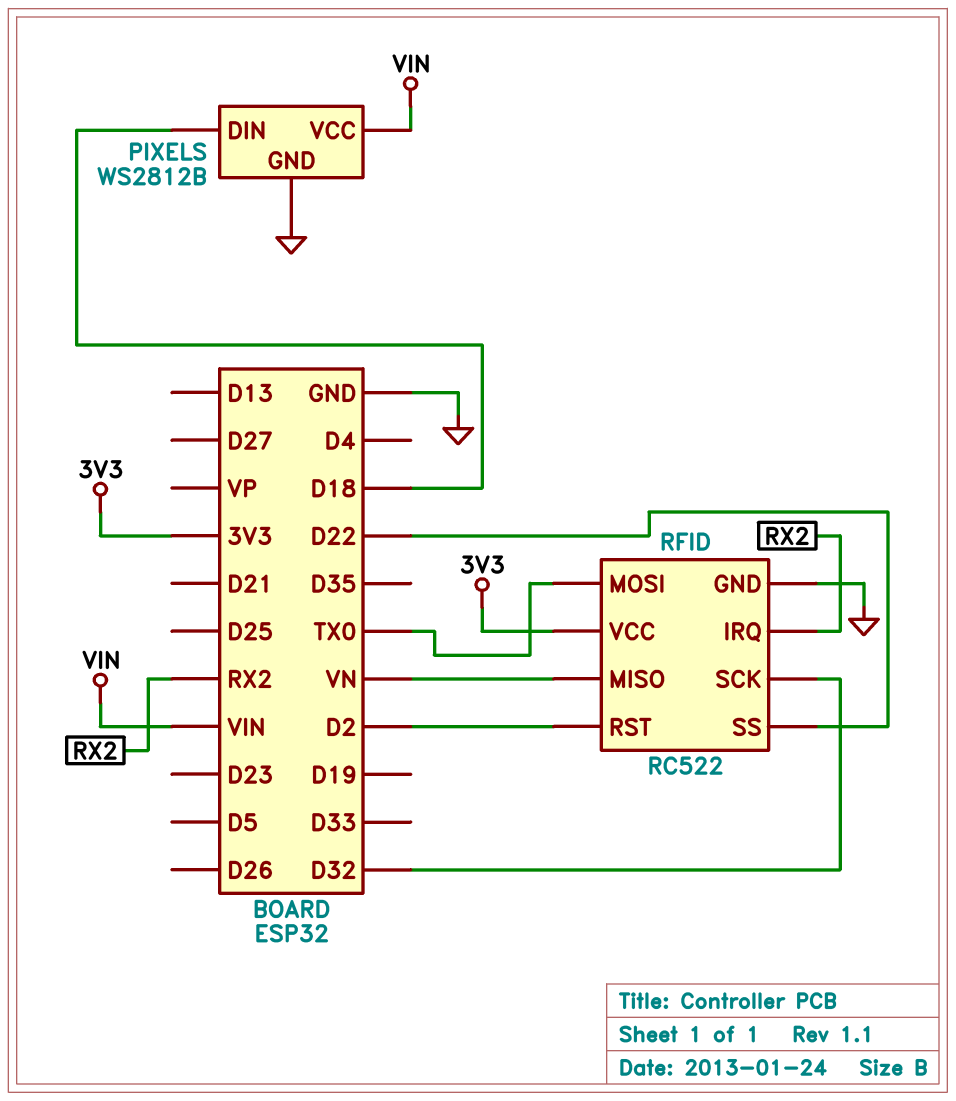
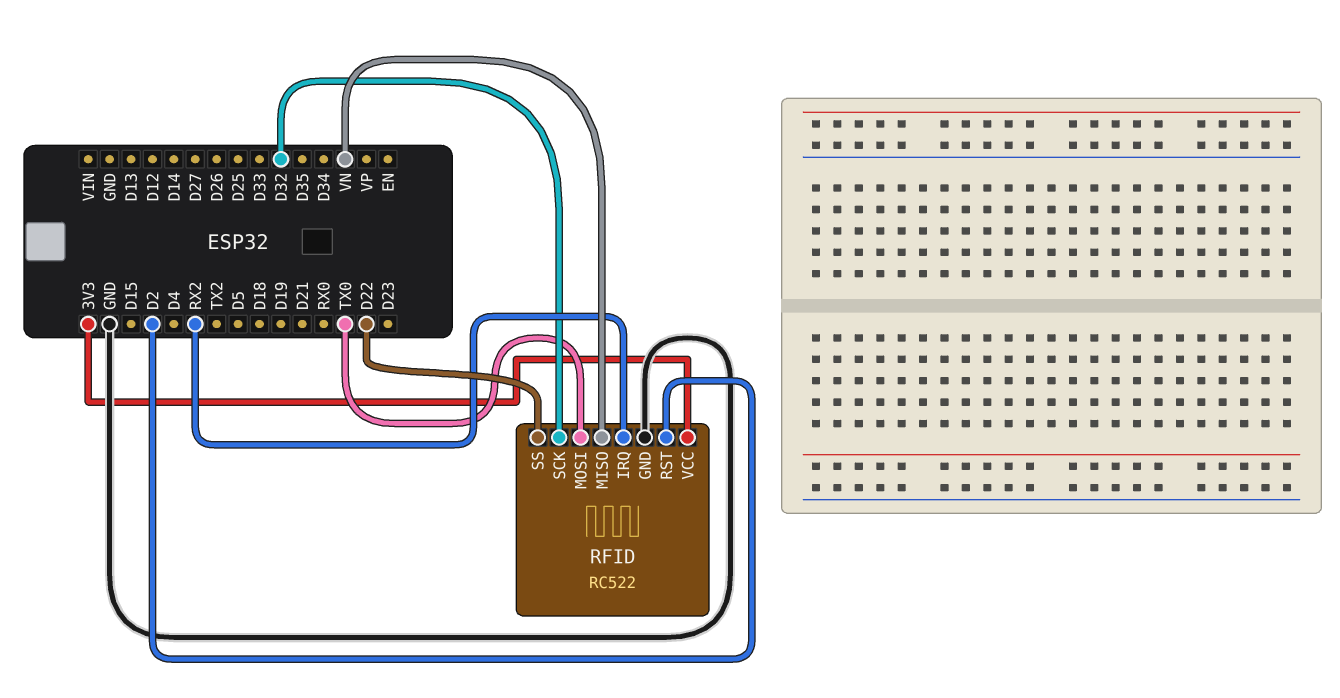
PIXELS: WS2812B -> none
PIXELS pin DIN: D18 -> none
PIXELS pin GND: GND -> none
PIXELS pin VCC: VIN -> none

